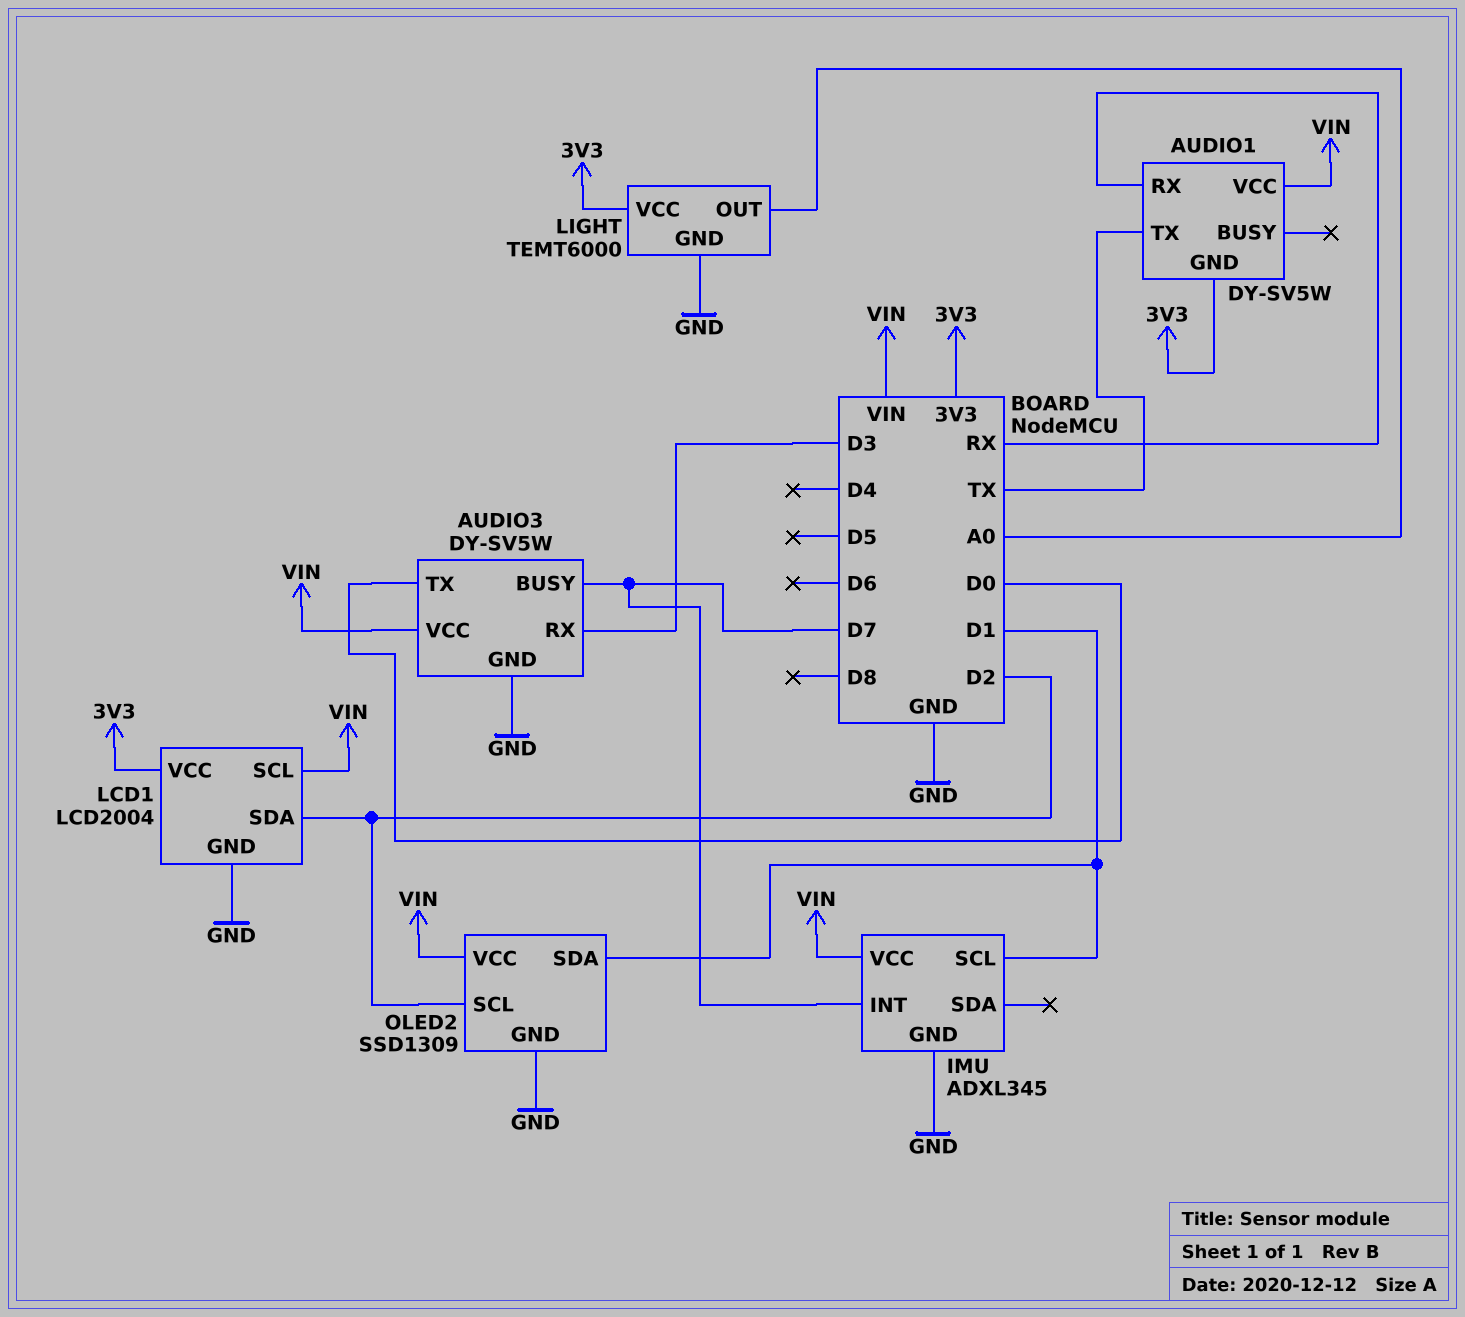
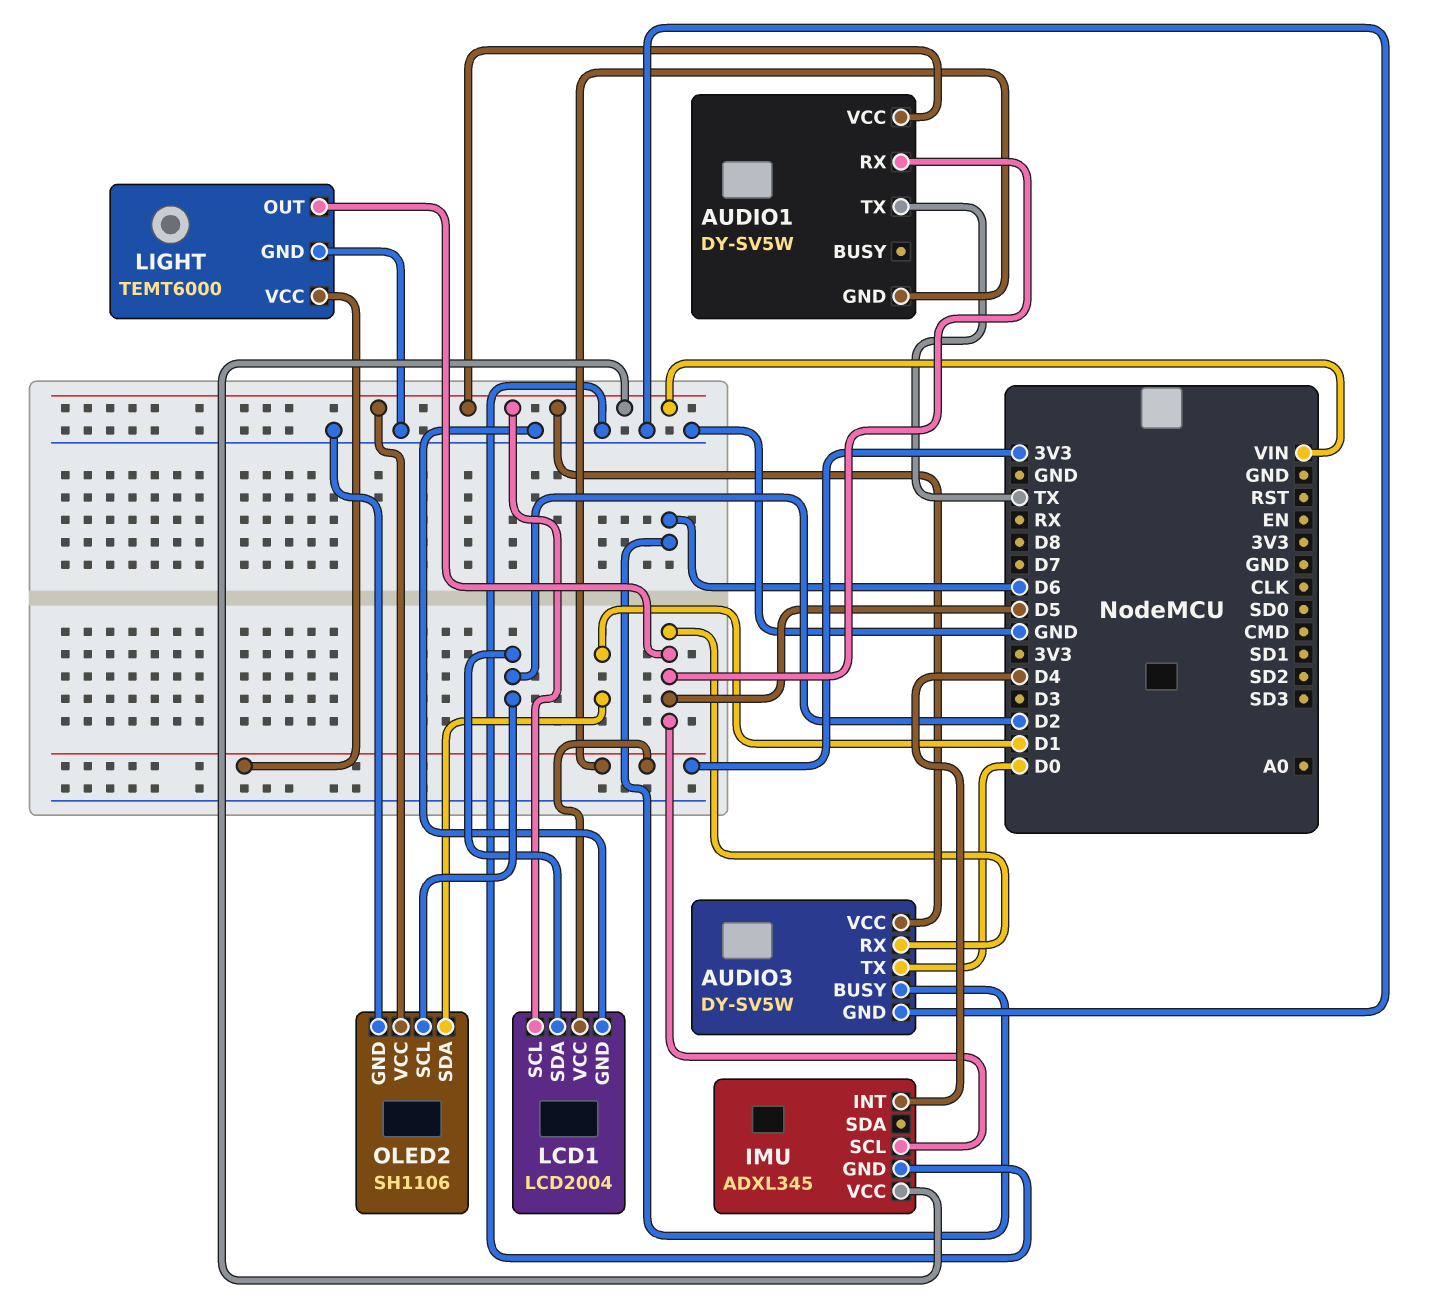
AUDIO1 pin RX: RX -> D5
AUDIO3 pin BUSY: D7 -> D6
AUDIO3 pin RX: D3 -> D5
IMU pin INT: D7 -> D4
IMU pin SCL: D1 -> D5
LIGHT pin OUT: A0 -> D5
OLED2: SSD1309 -> SH1106

